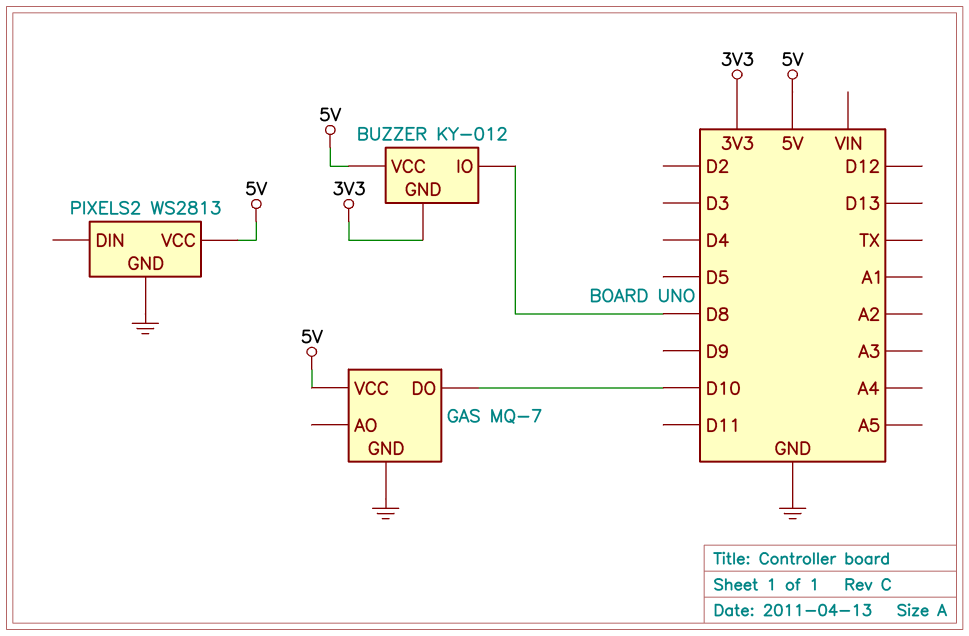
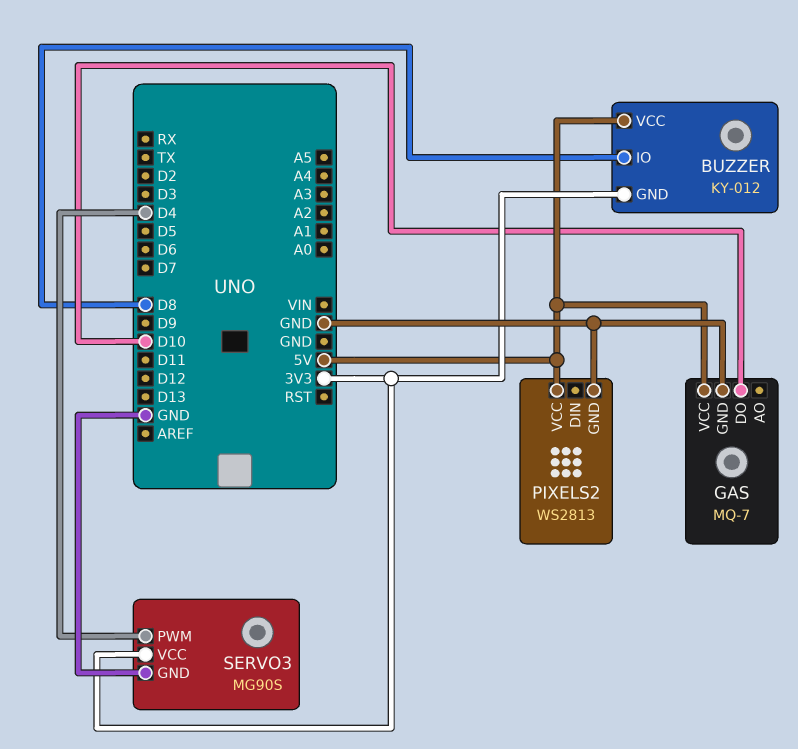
SERVO3: none -> MG90S
SERVO3 pin GND: none -> GND
SERVO3 pin PWM: none -> D4
SERVO3 pin VCC: none -> 3V3

